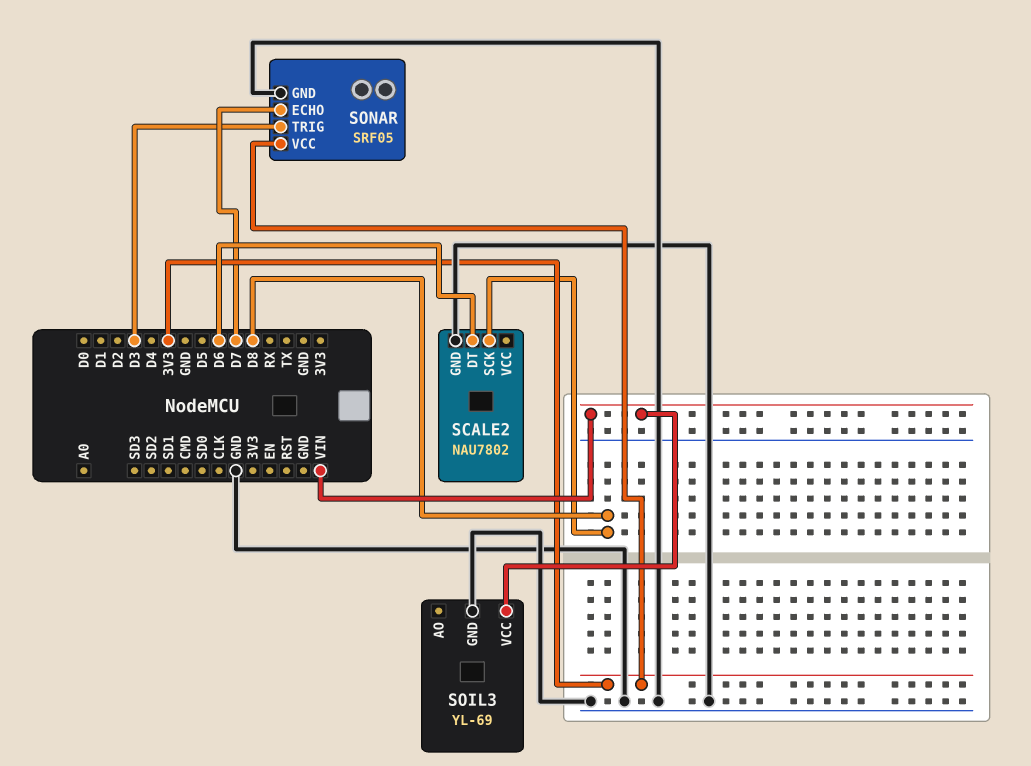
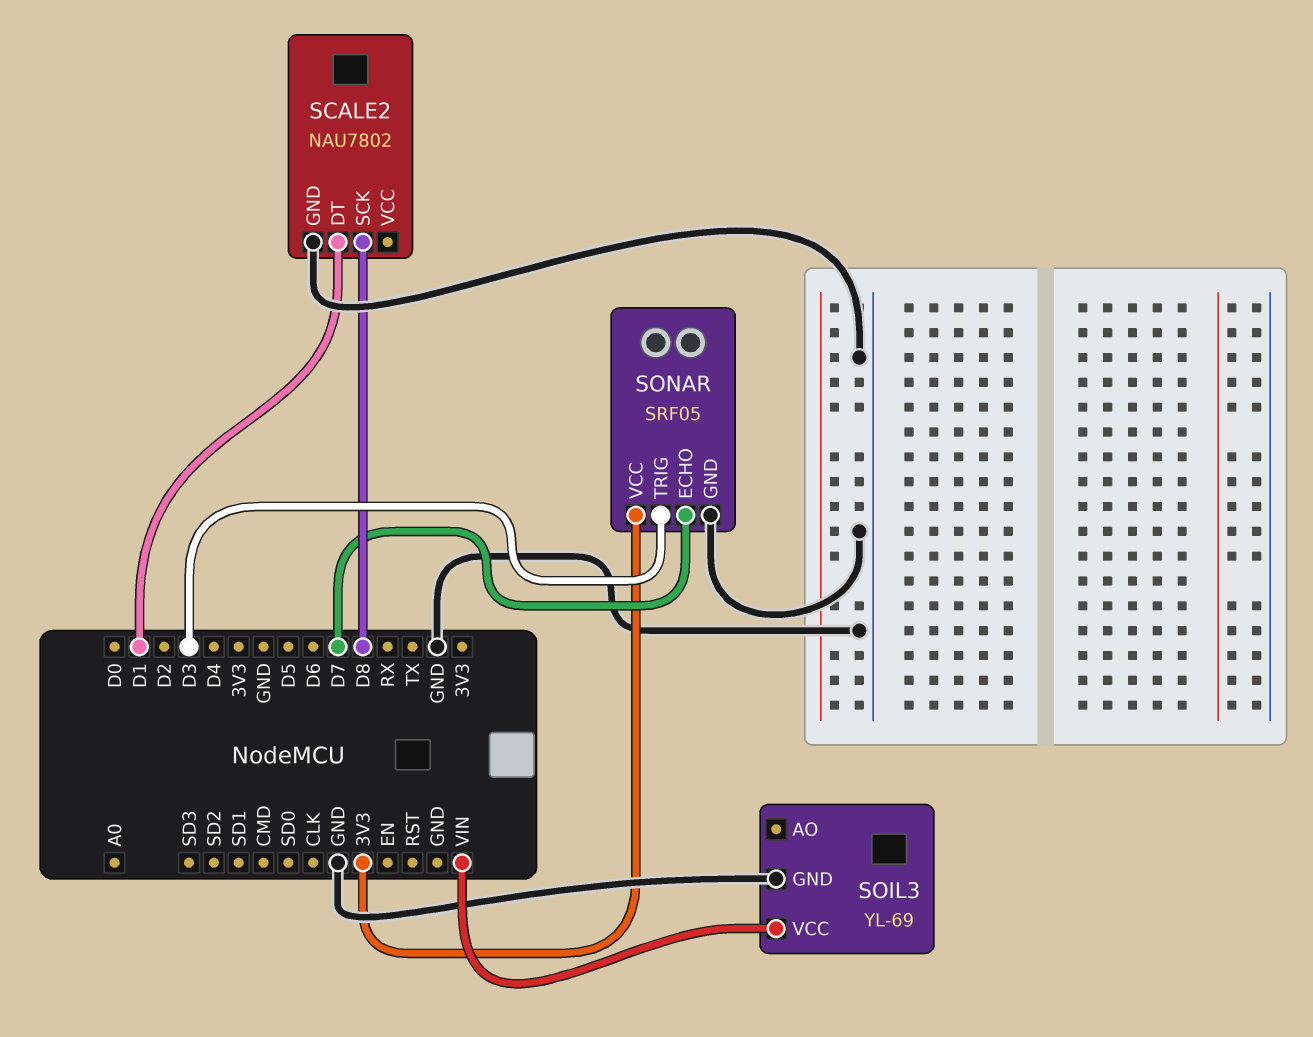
SCALE2 pin DT: D6 -> D1

